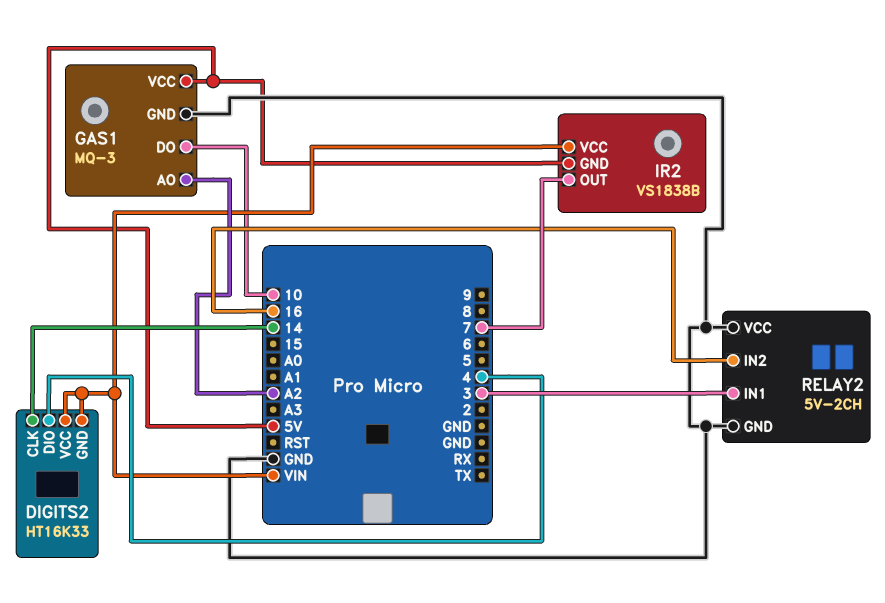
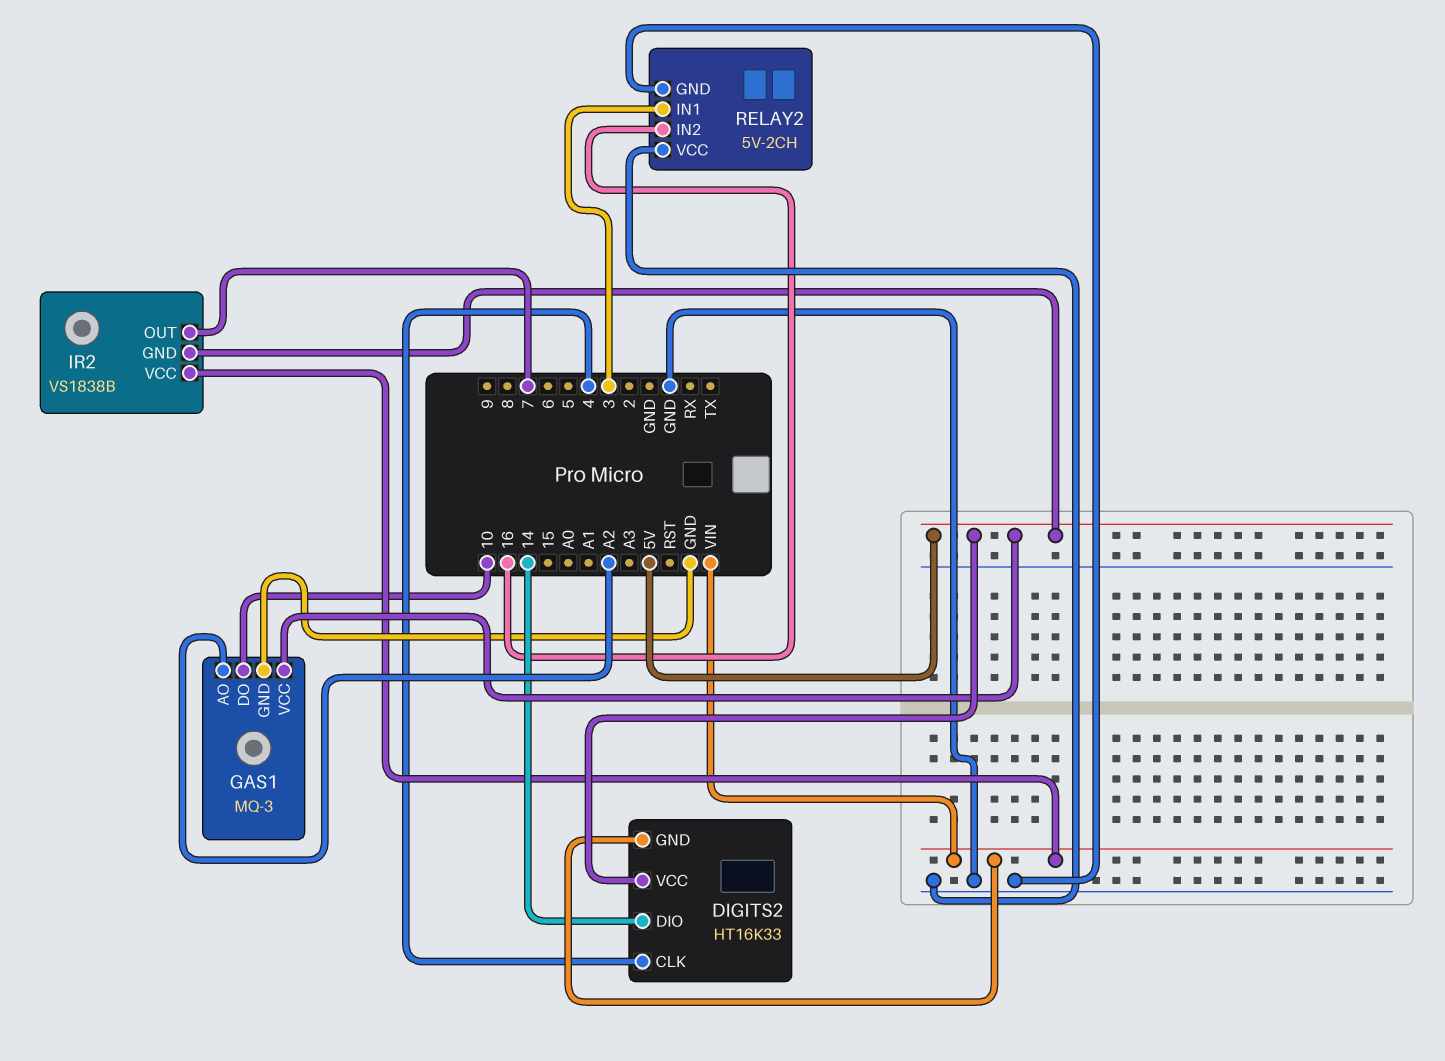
DIGITS2 pin CLK: 14 -> 4
DIGITS2 pin DIO: 4 -> 14
DIGITS2 pin VCC: VIN -> 5V

